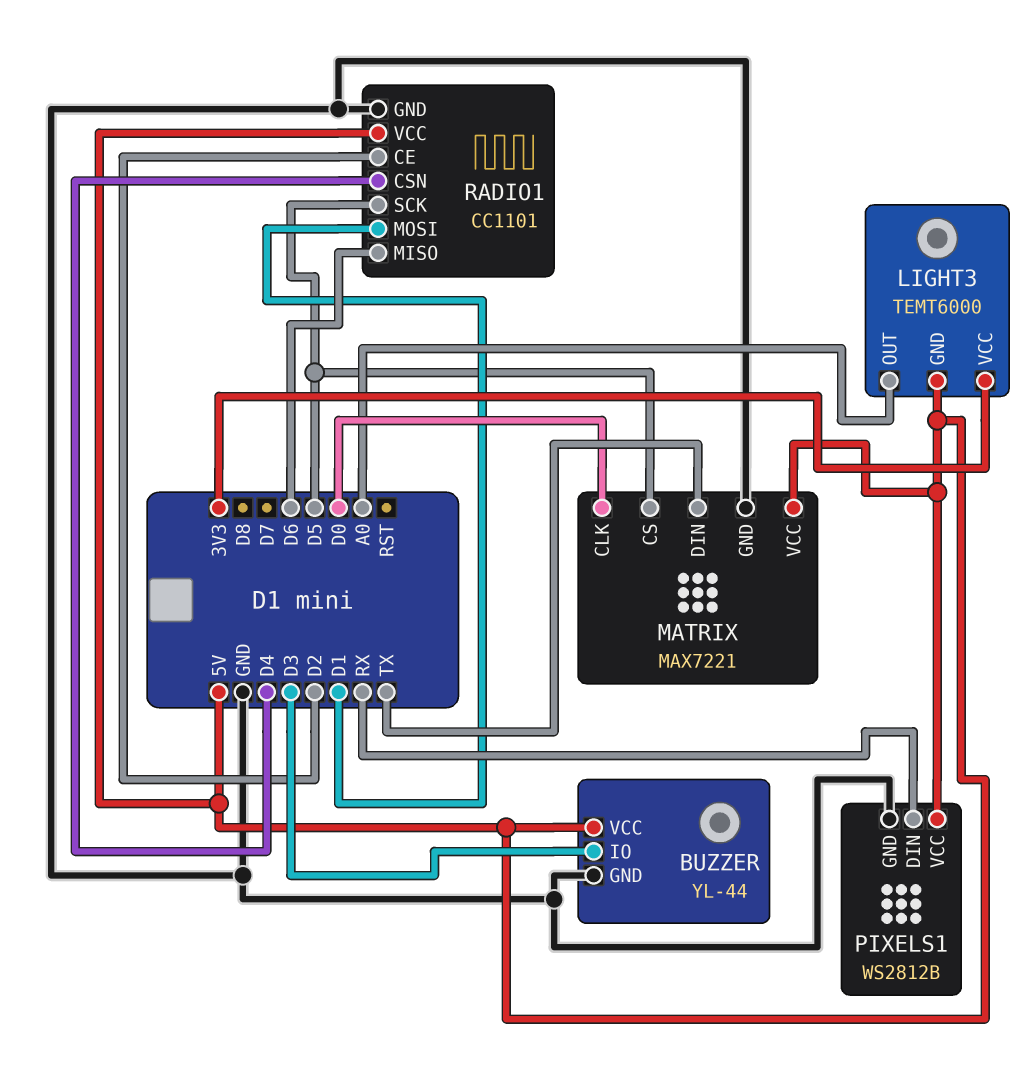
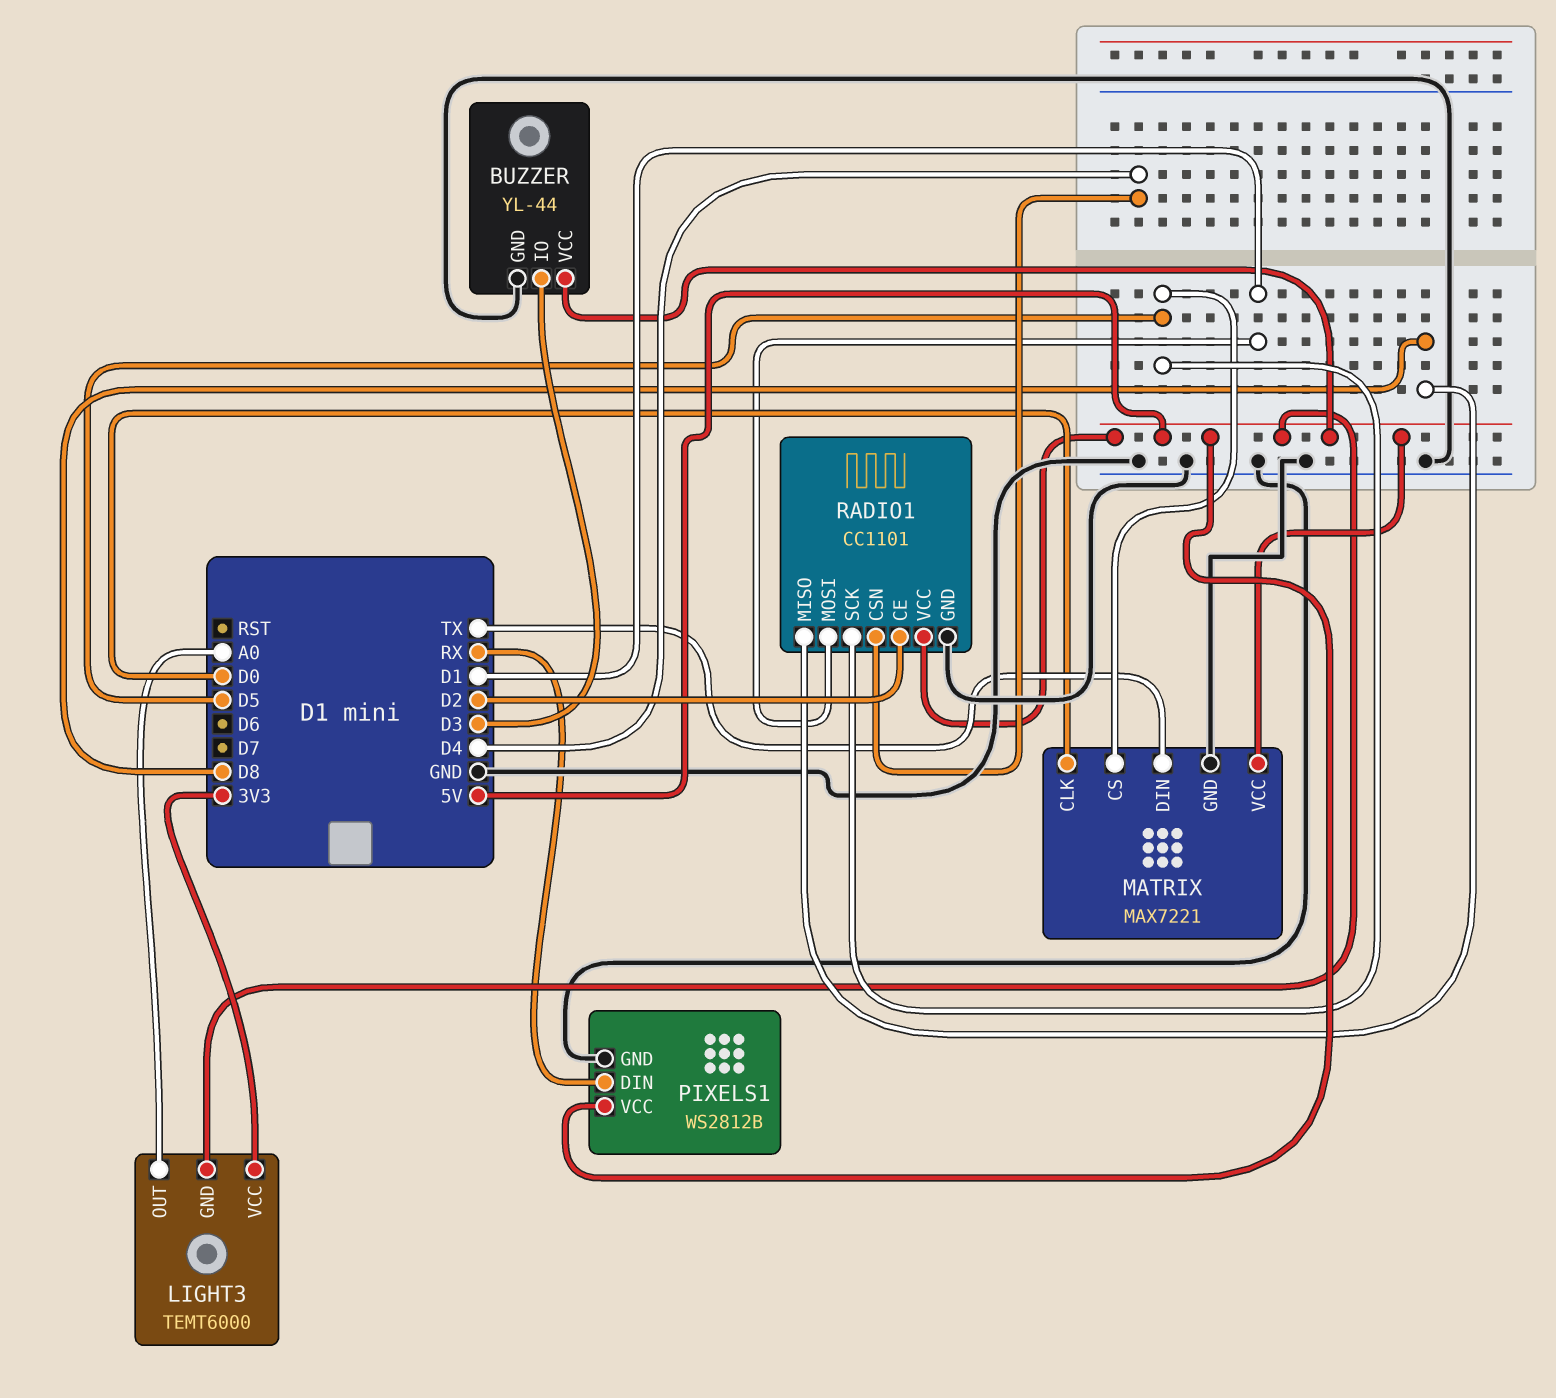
RADIO1 pin MISO: D6 -> D8

